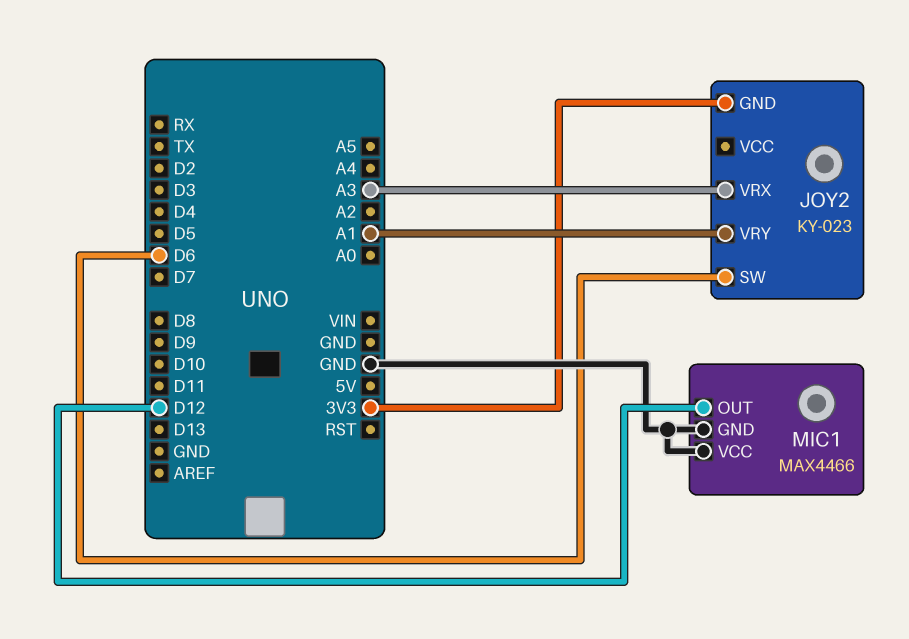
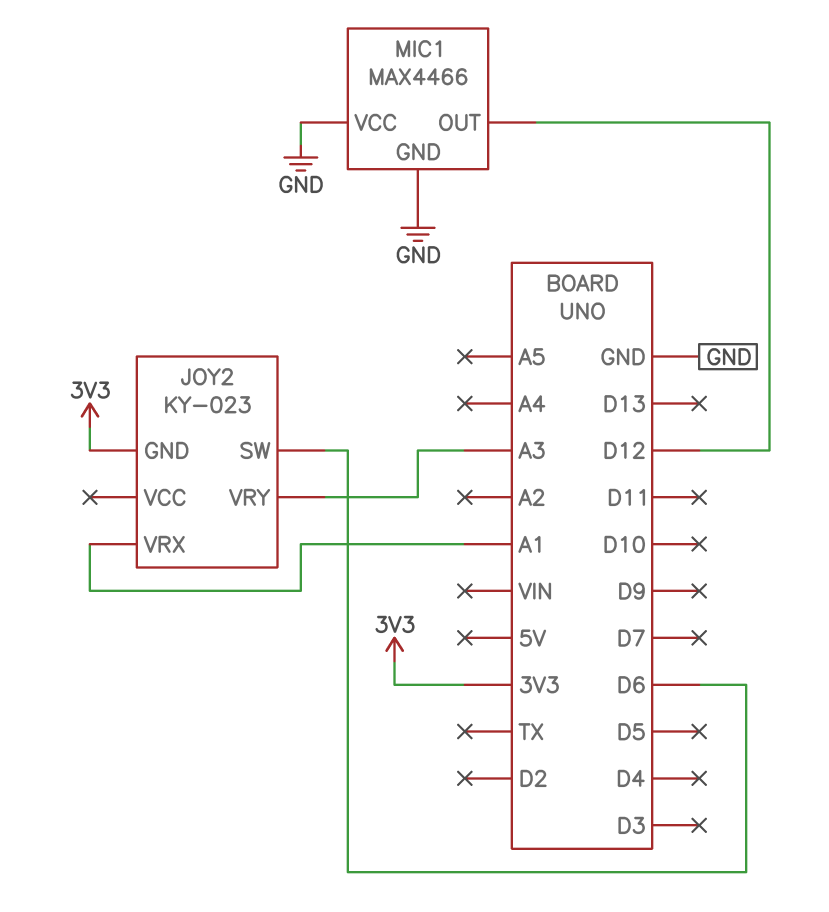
JOY2 pin VRX: A3 -> A1
JOY2 pin VRY: A1 -> A3

